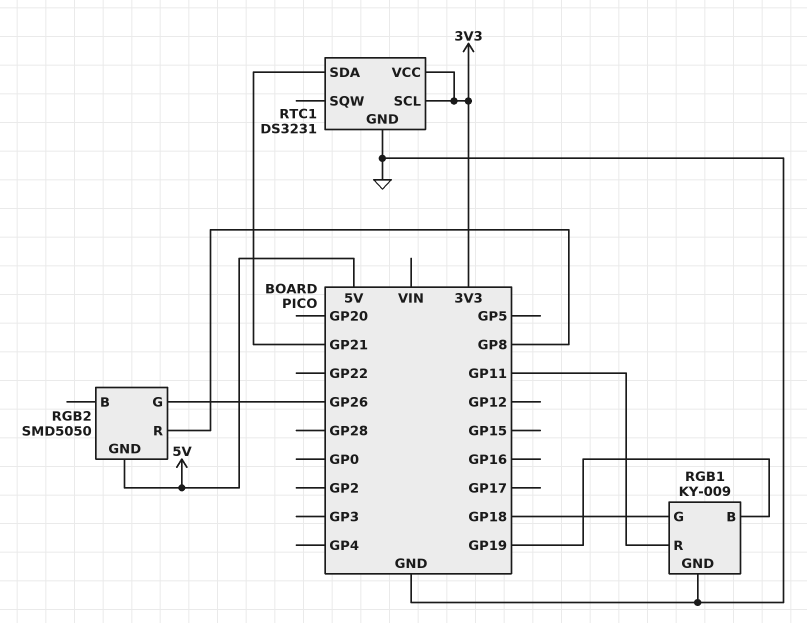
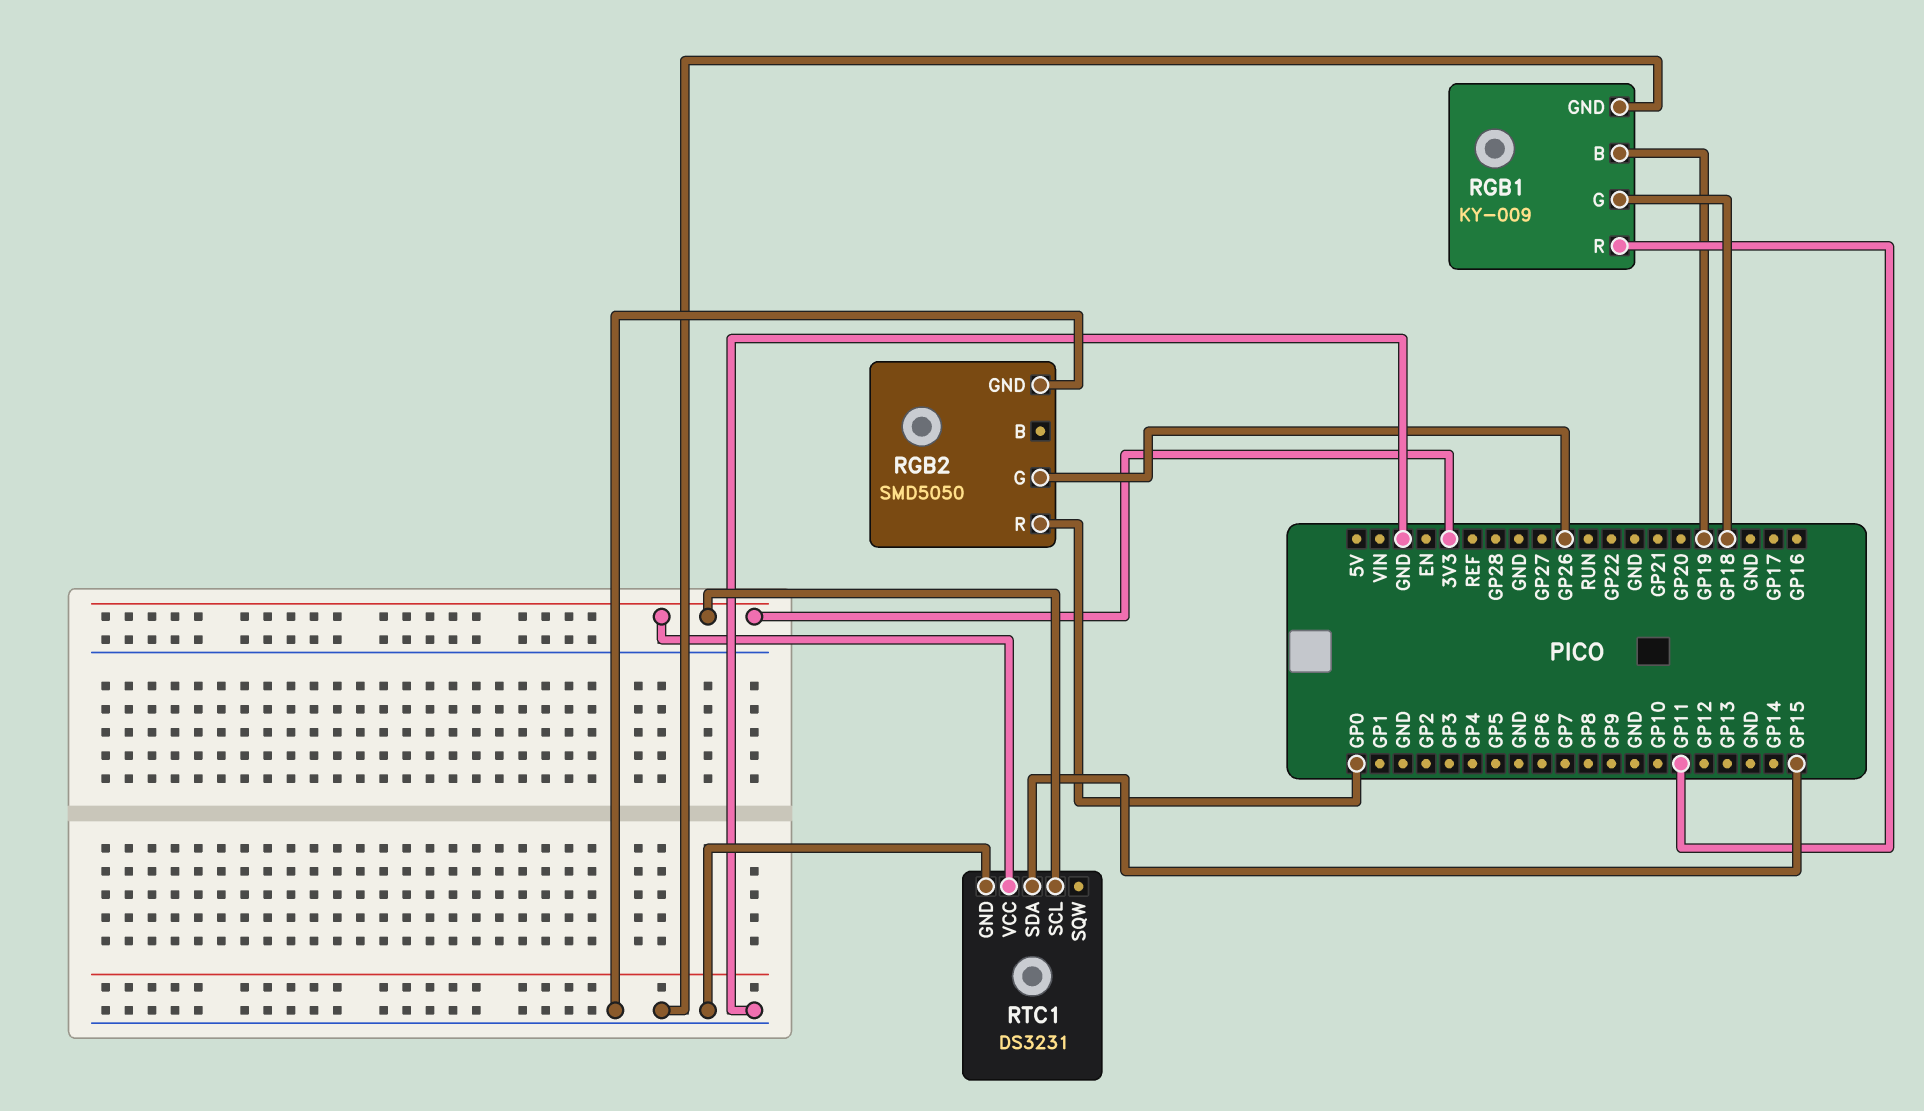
RGB2 pin GND: 5V -> GND
RGB2 pin R: GP8 -> GP0
RTC1 pin SDA: GP21 -> GP15

